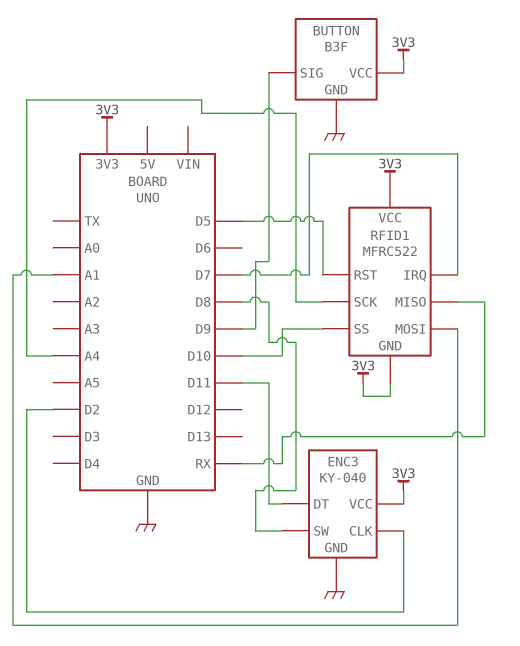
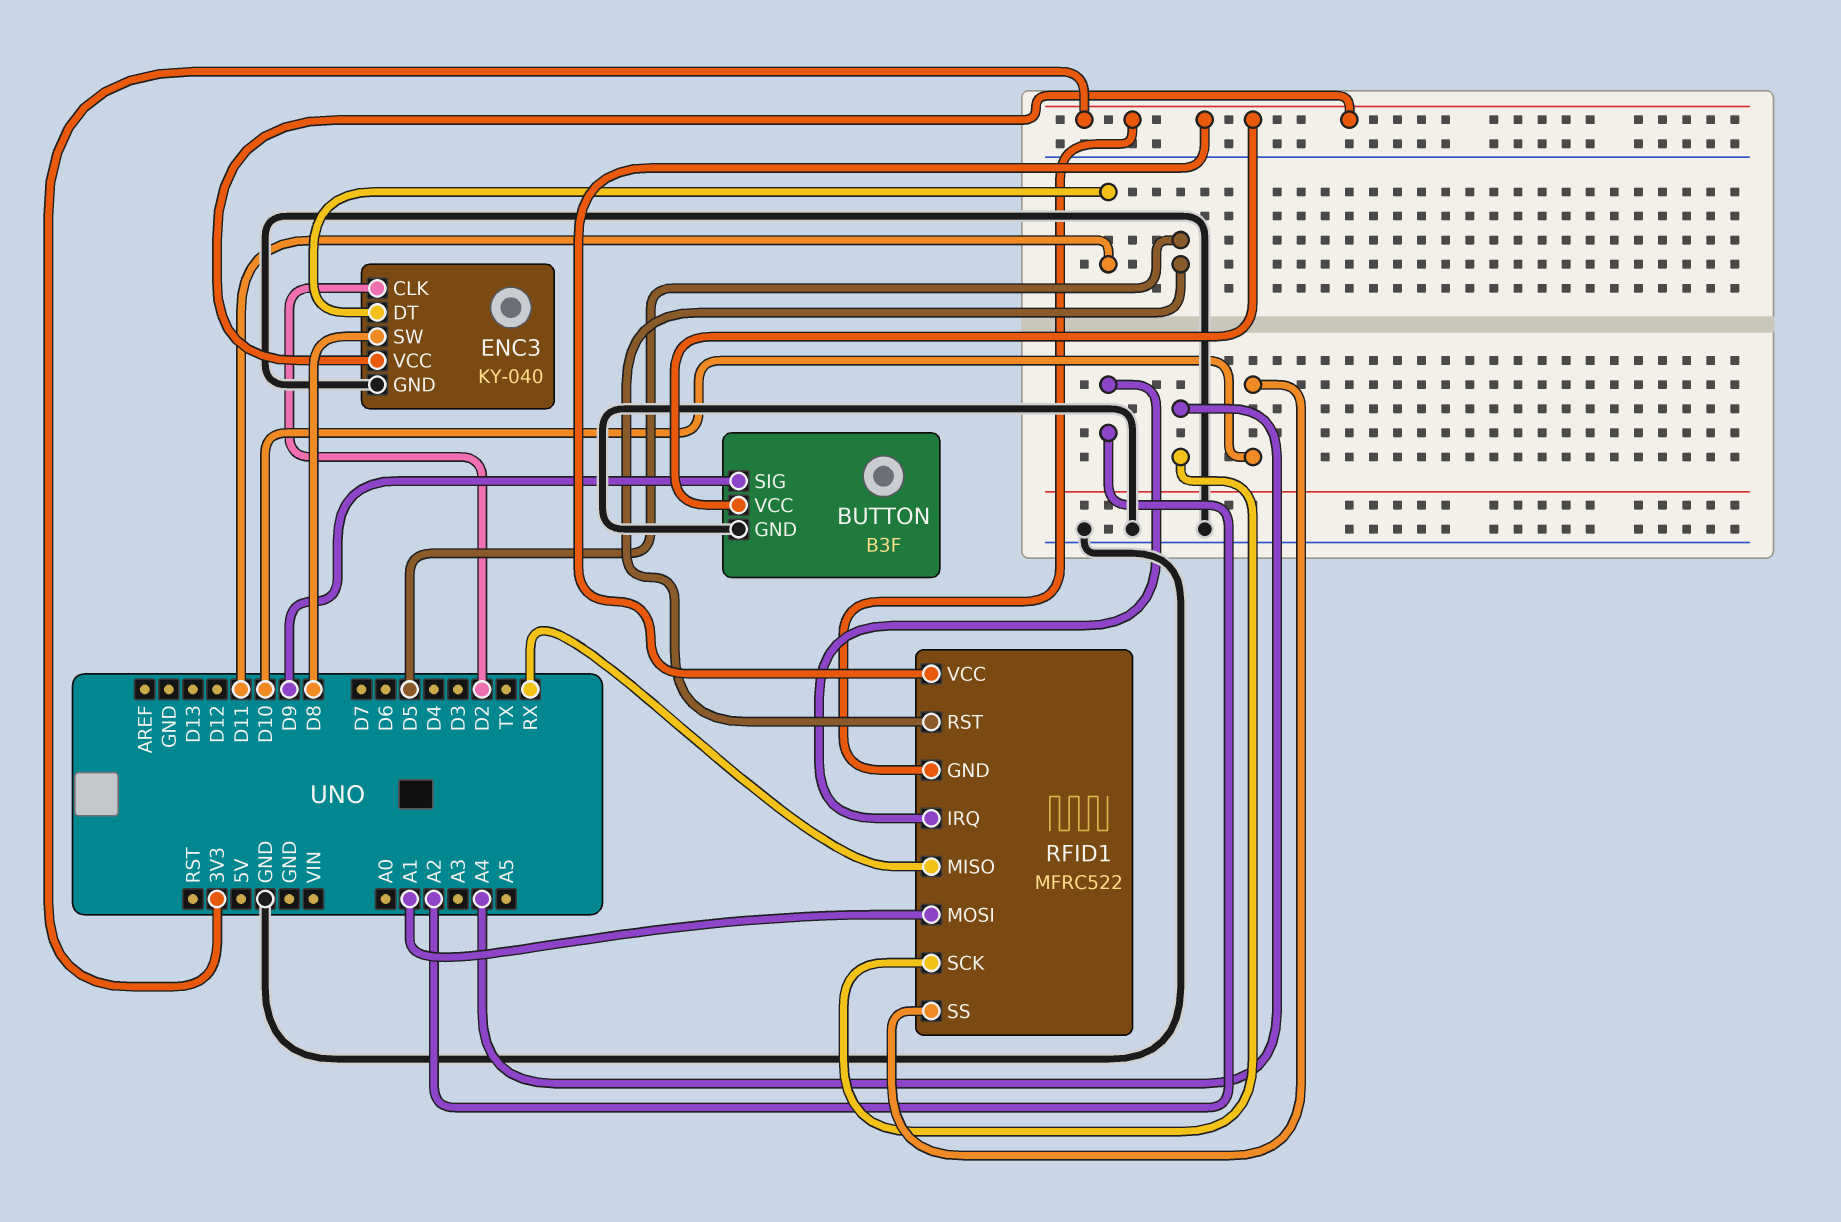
RFID1 pin IRQ: D7 -> A2

